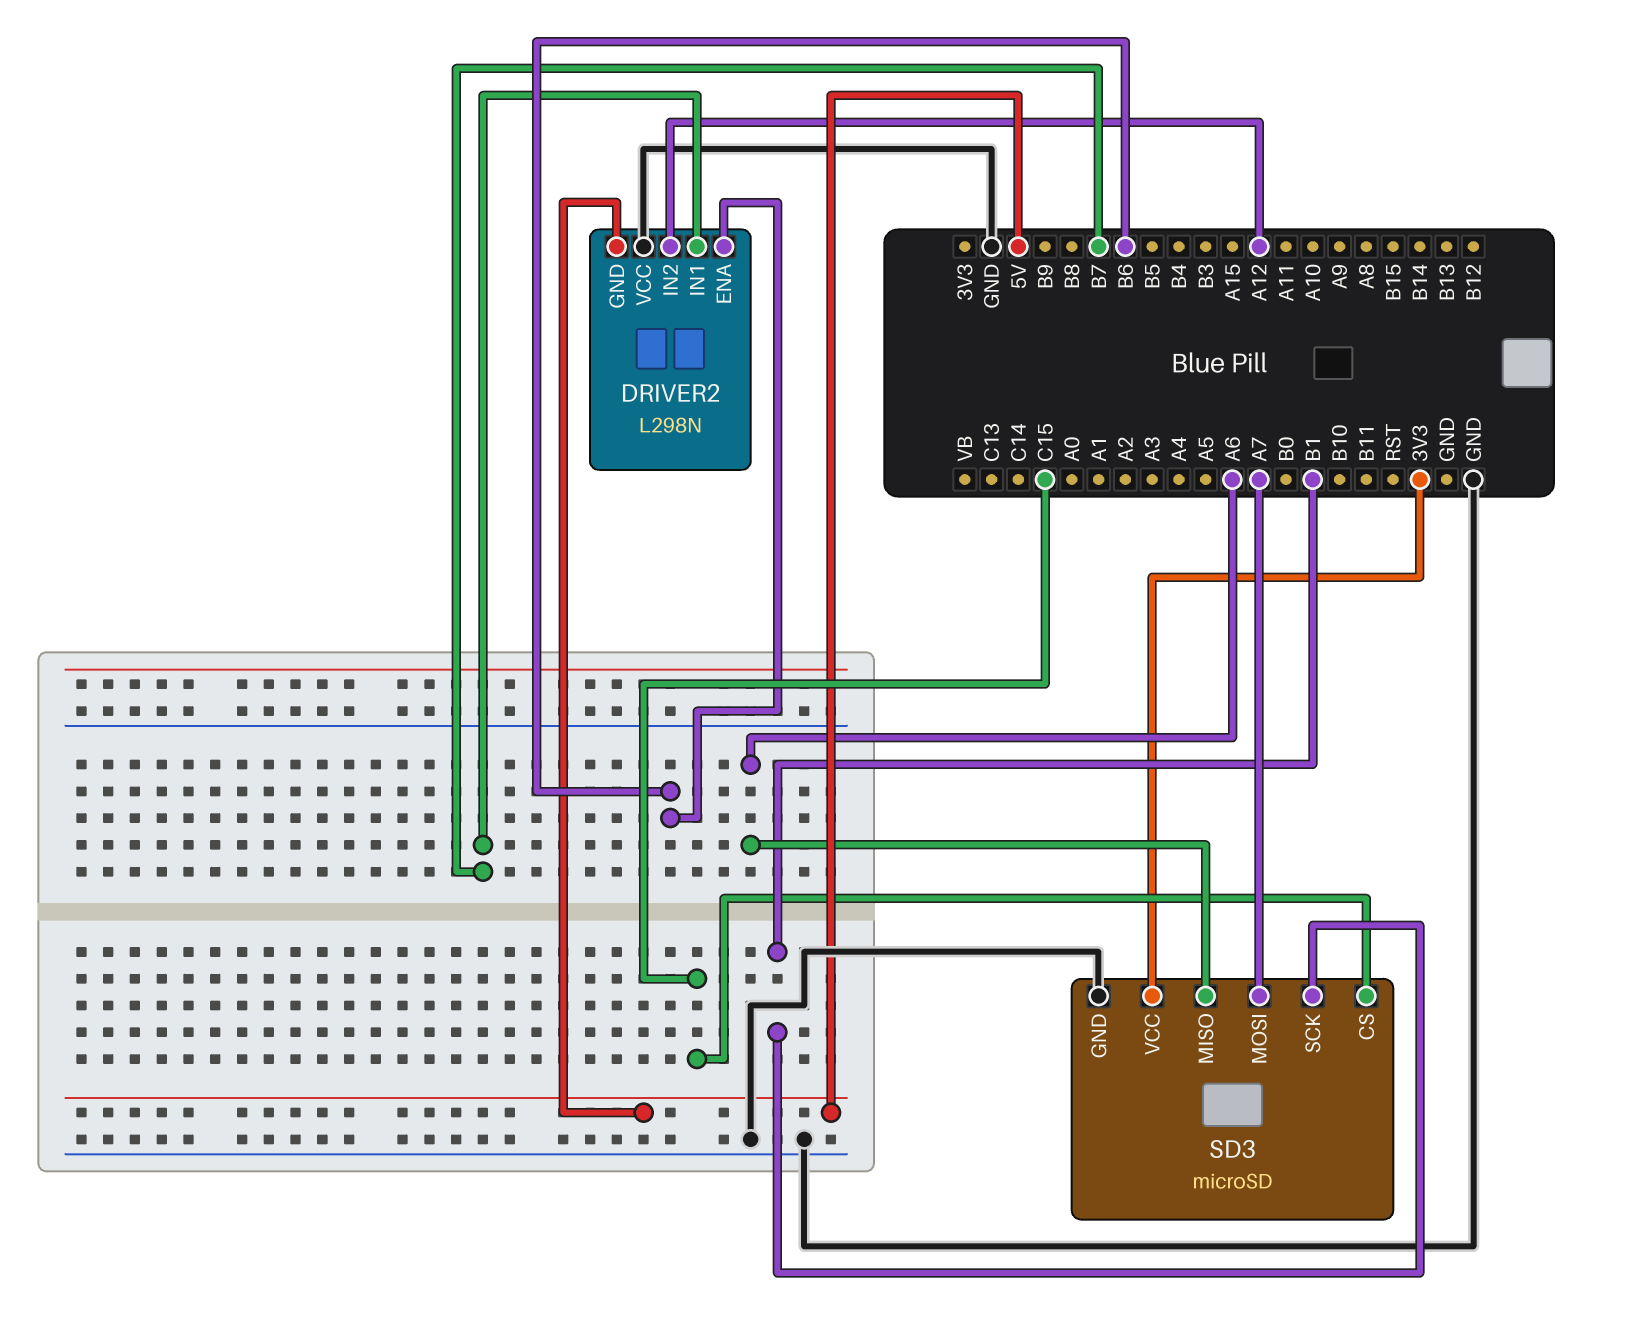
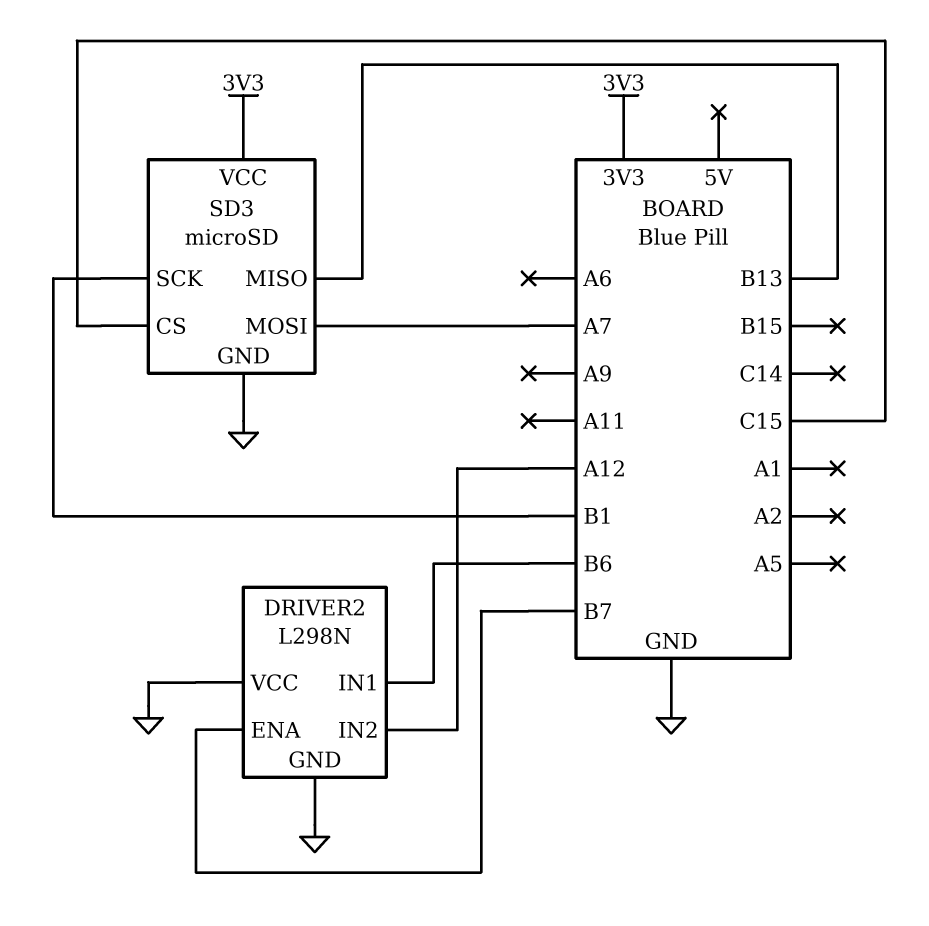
DRIVER2 pin ENA: B6 -> B7
DRIVER2 pin GND: 5V -> GND
DRIVER2 pin IN1: B7 -> B6
SD3 pin MISO: A6 -> B13

